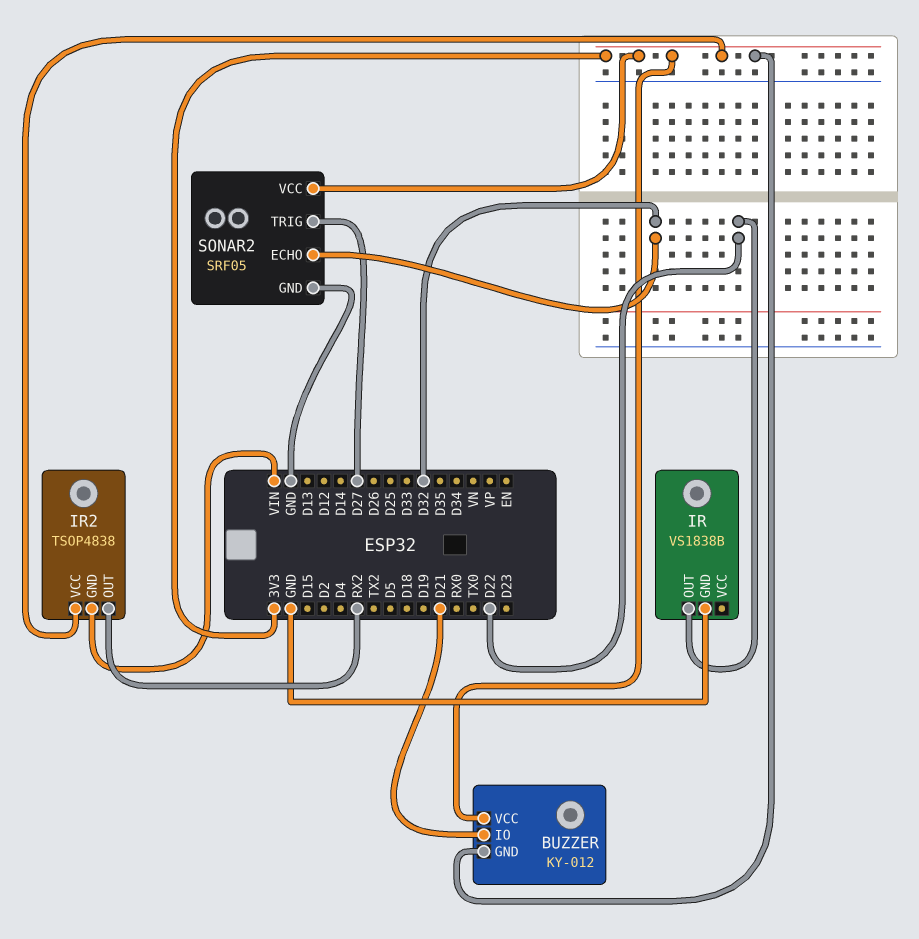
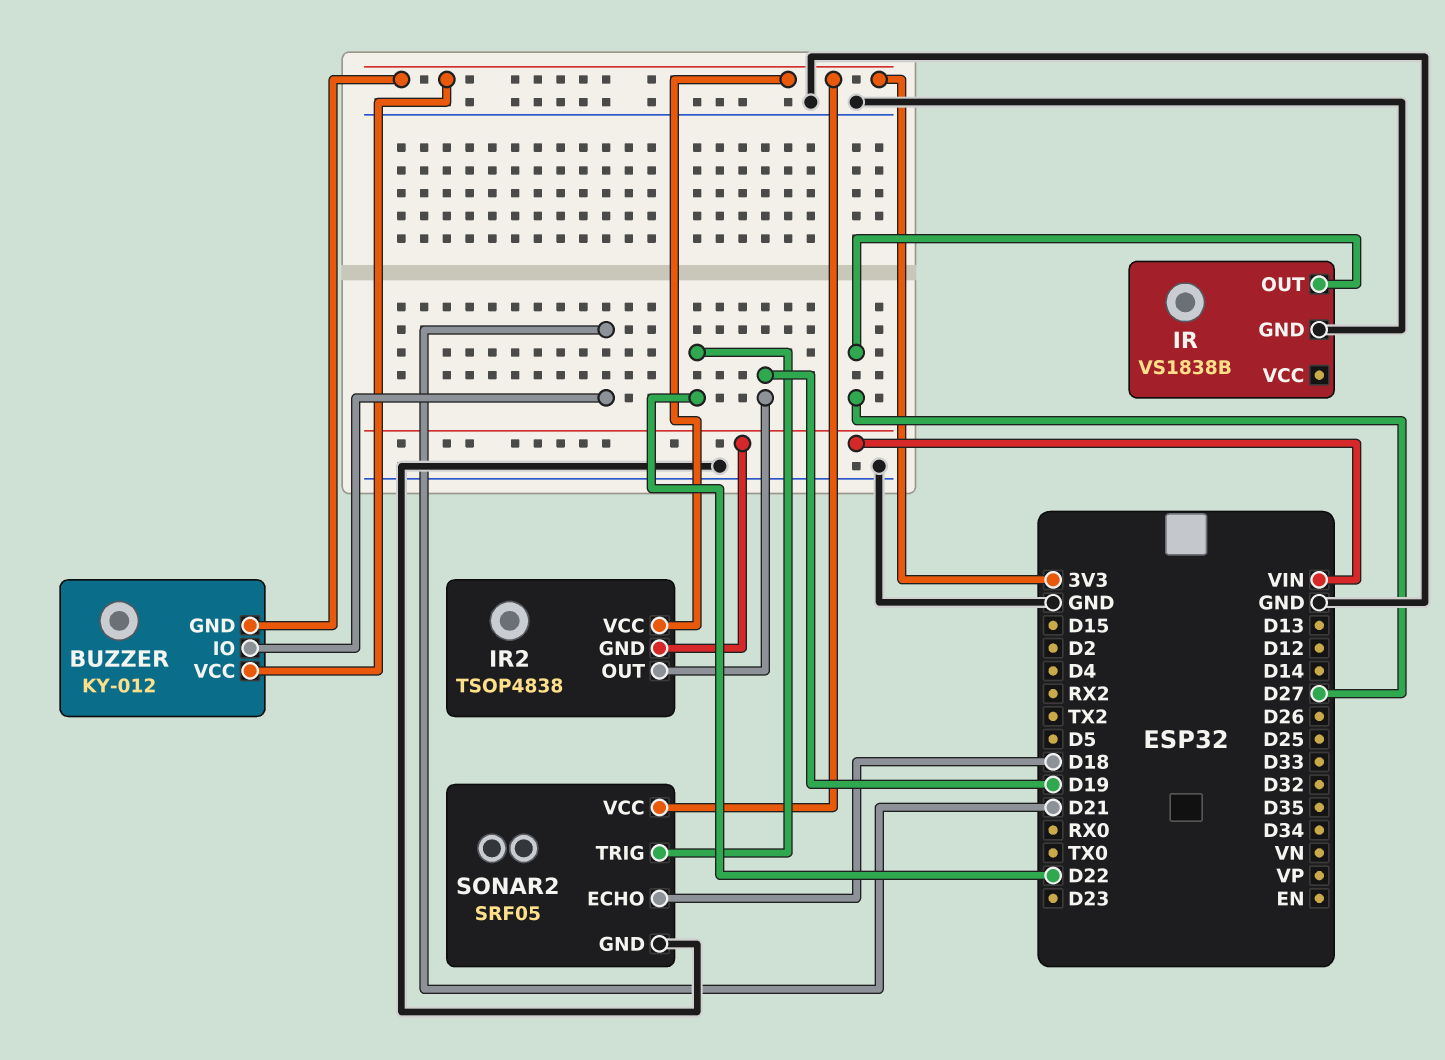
IR pin OUT: D22 -> D27
IR2 pin OUT: RX2 -> D19
SONAR2 pin ECHO: D32 -> D18
SONAR2 pin TRIG: D27 -> D22

